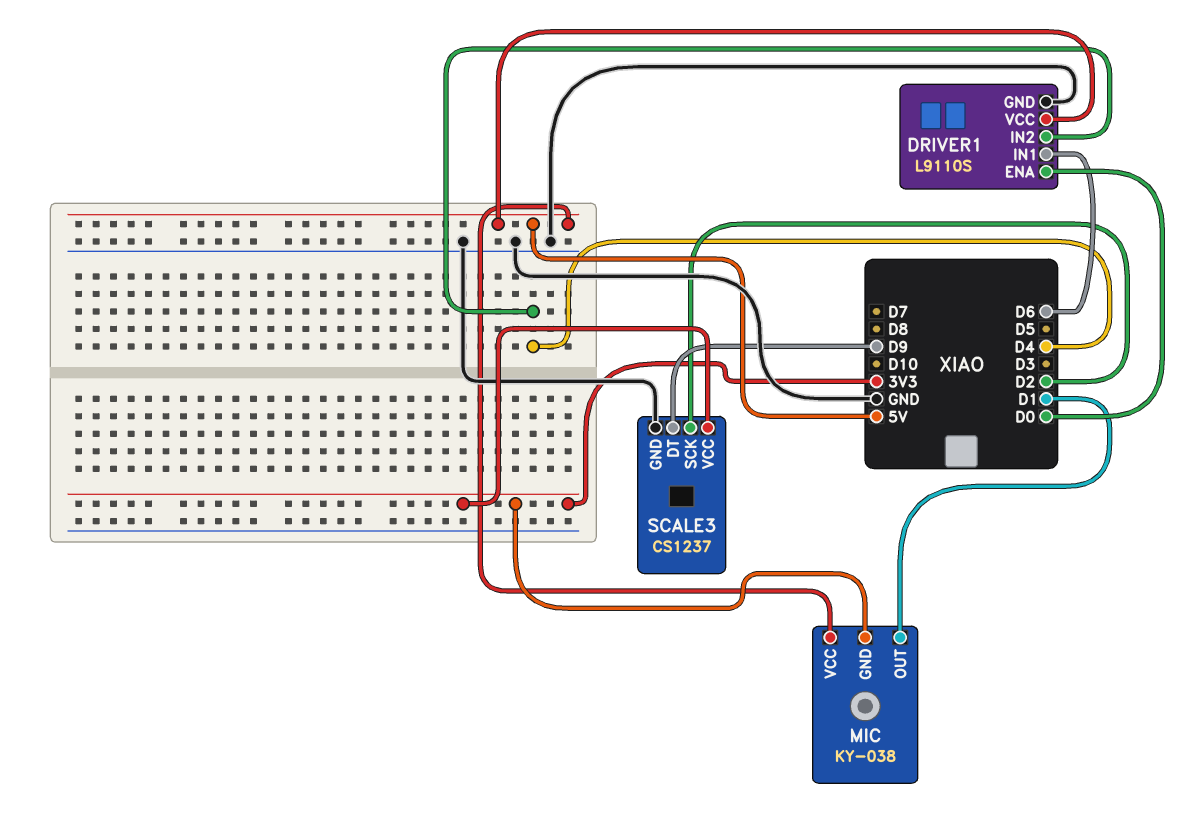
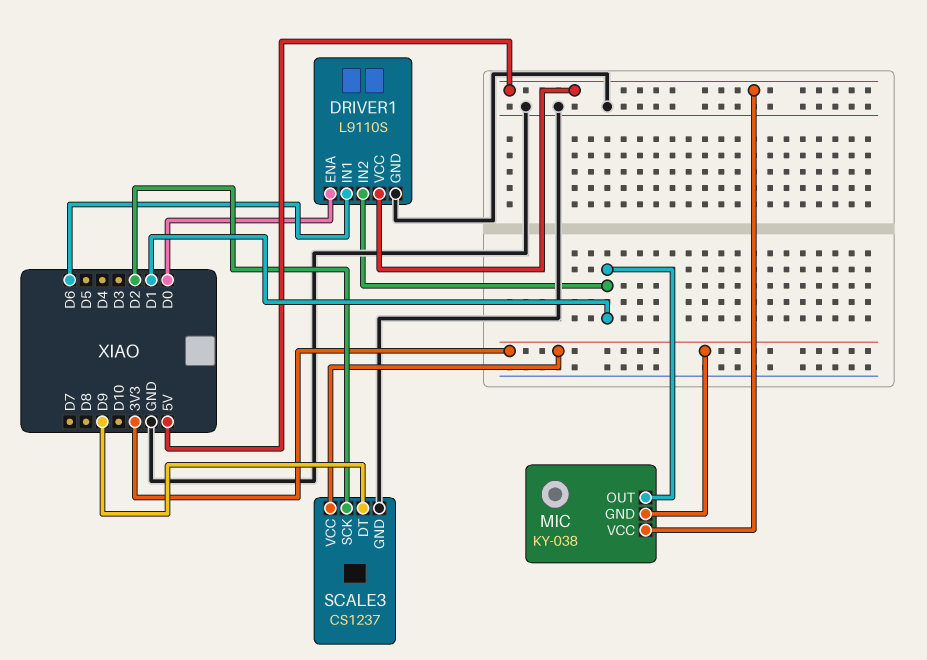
DRIVER1 pin IN2: D4 -> D1

